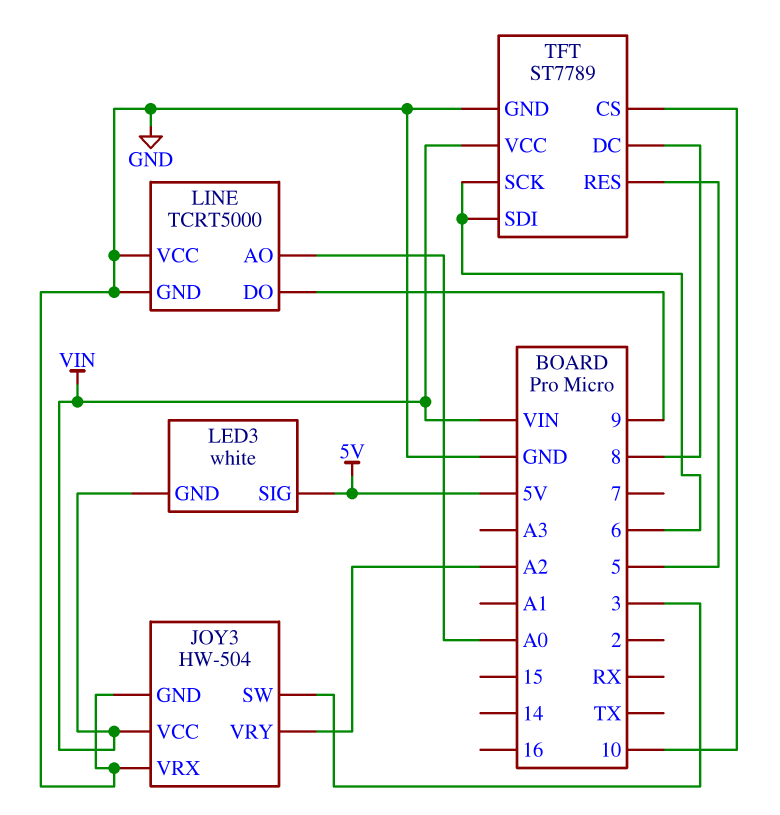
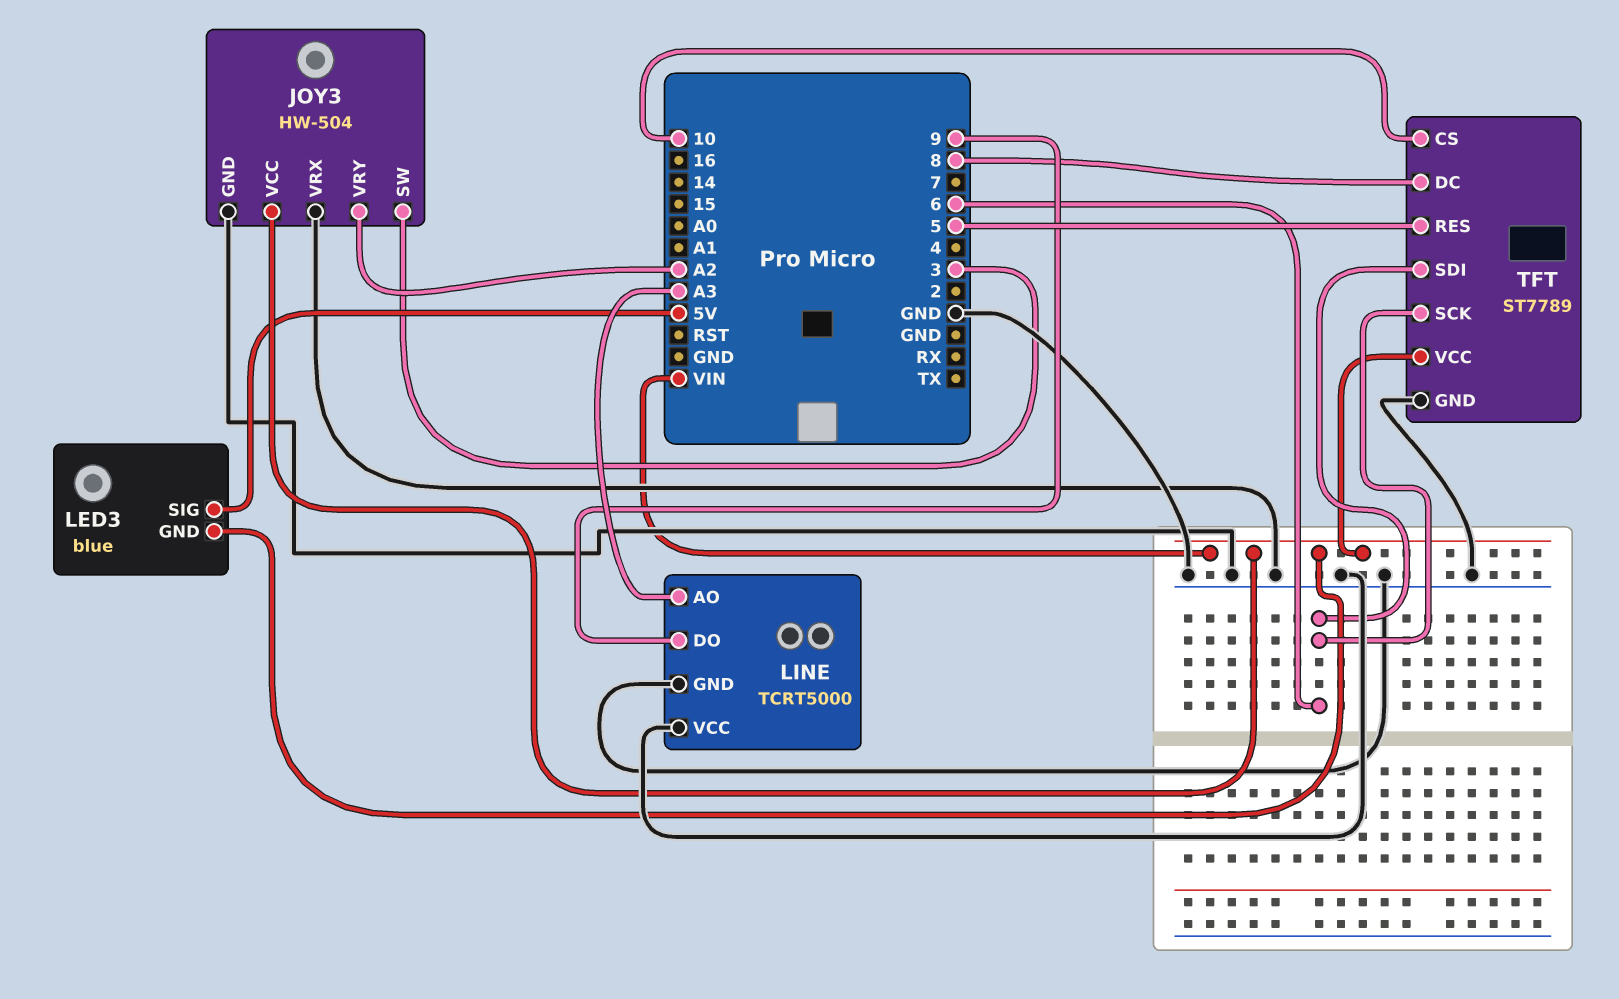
LED3: white -> blue
LINE pin AO: A0 -> A3

